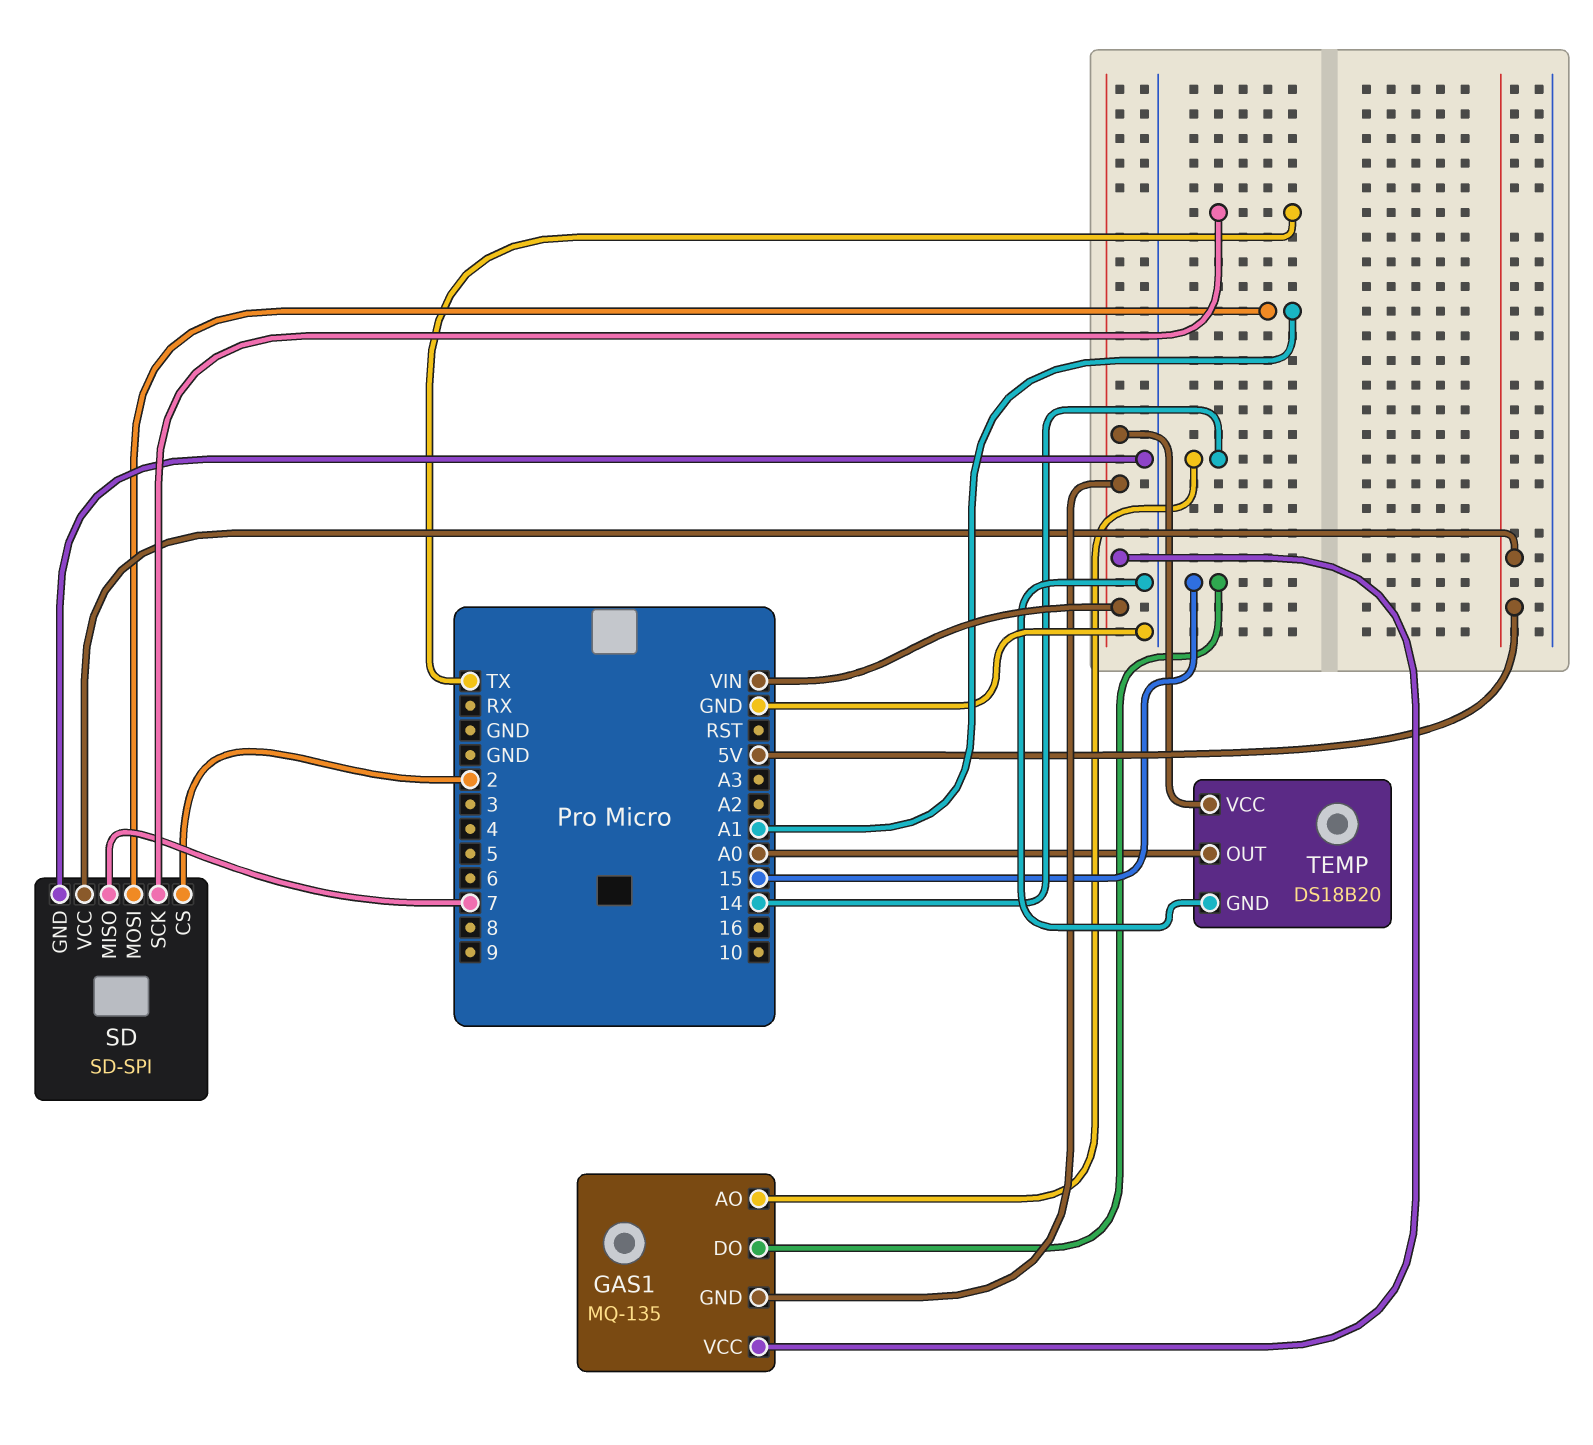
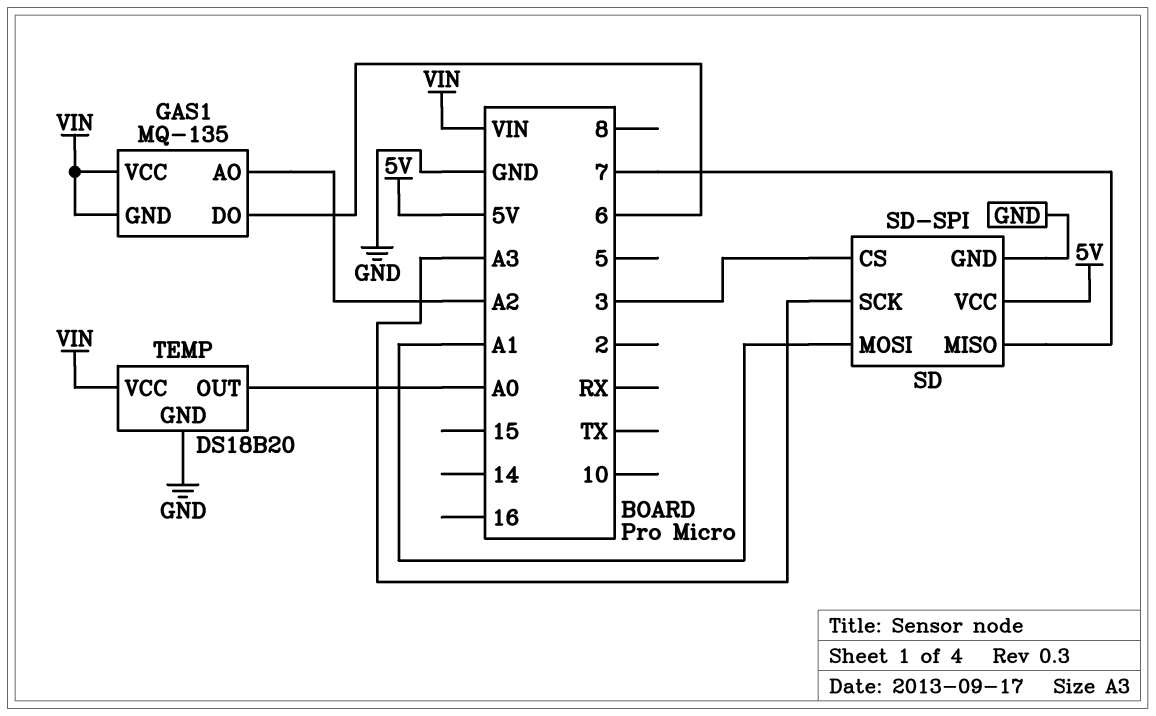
GAS1 pin AO: 14 -> A2
GAS1 pin DO: 15 -> 6
SD pin CS: 2 -> 3
SD pin SCK: TX -> A3

